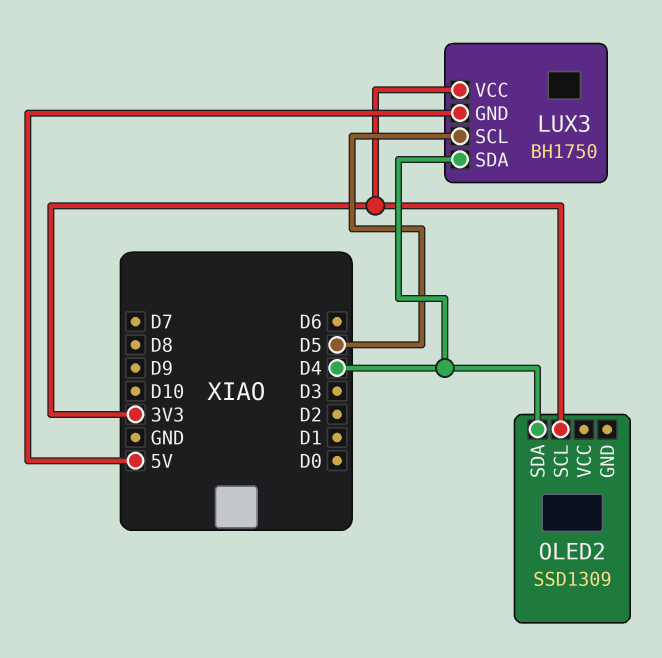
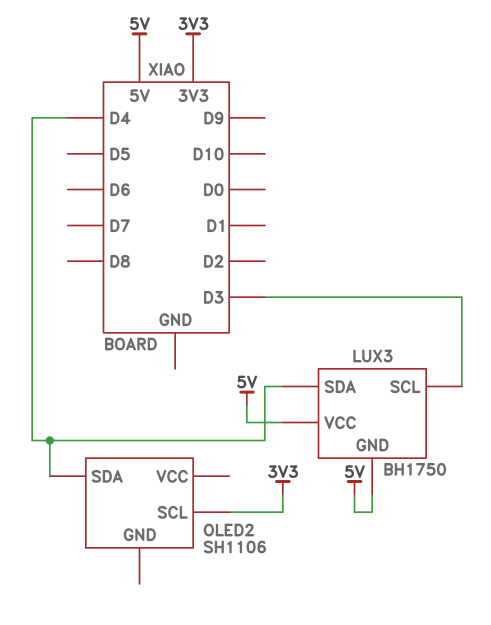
LUX3 pin SCL: D5 -> D3
LUX3 pin VCC: 3V3 -> 5V
OLED2: SSD1309 -> SH1106

